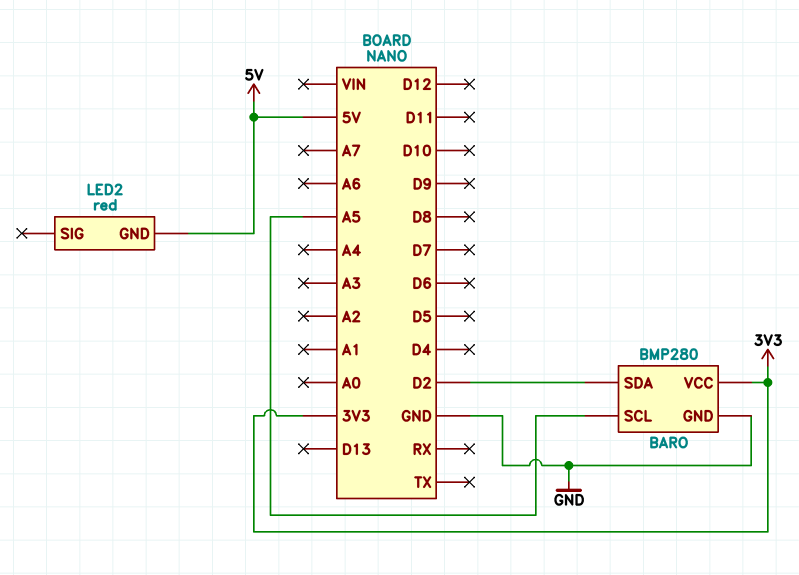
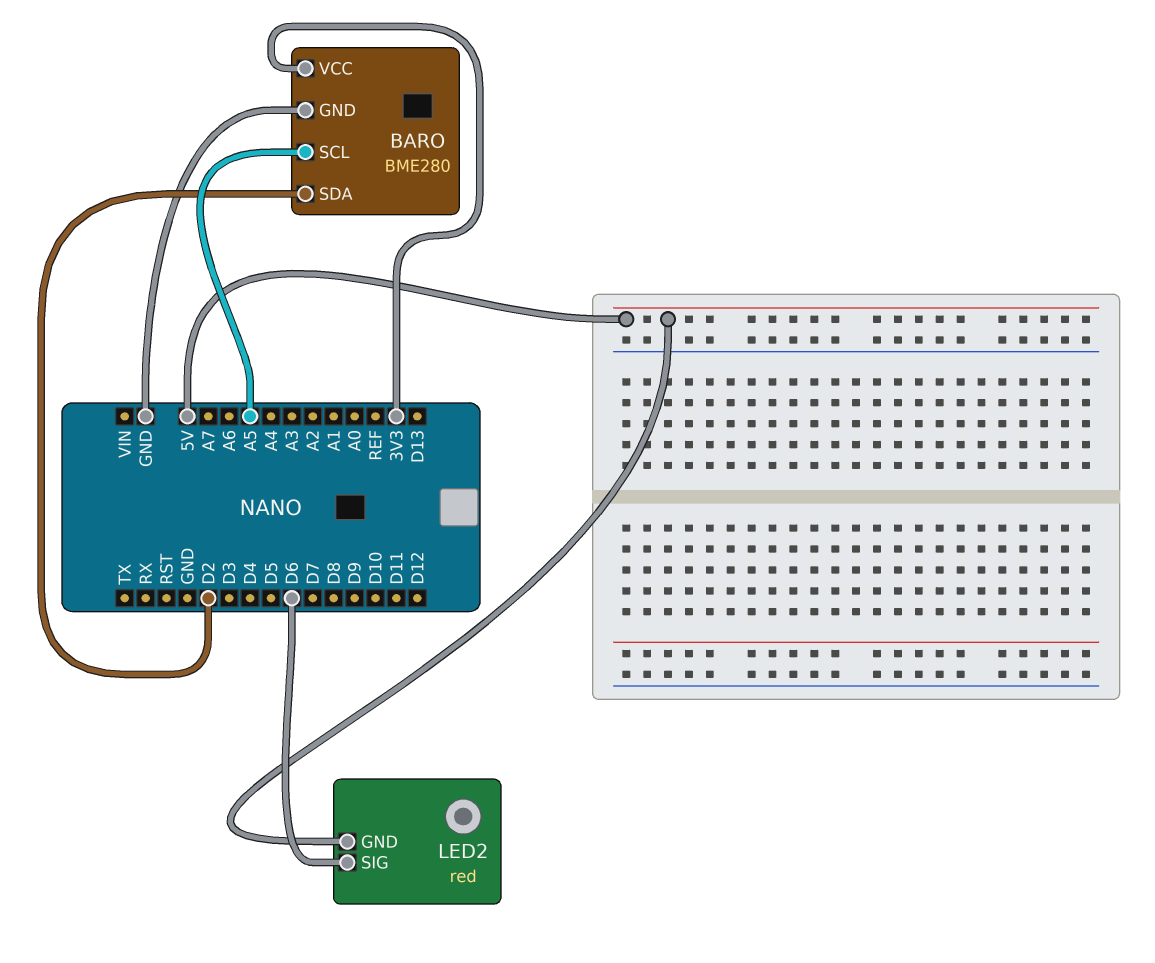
BARO: BMP280 -> BME280
LED2 pin SIG: none -> D6

